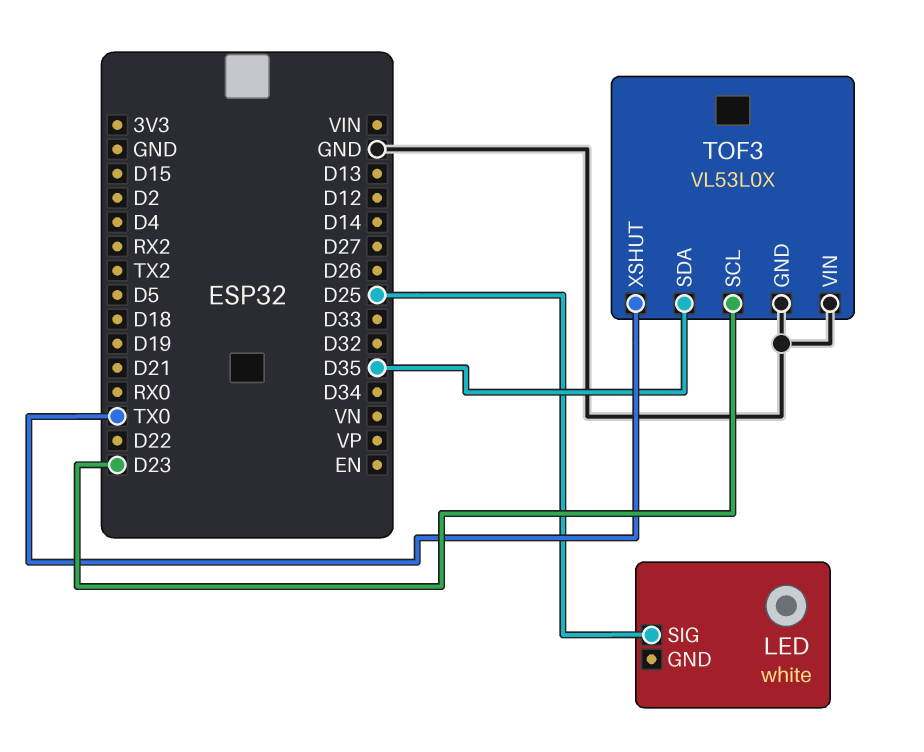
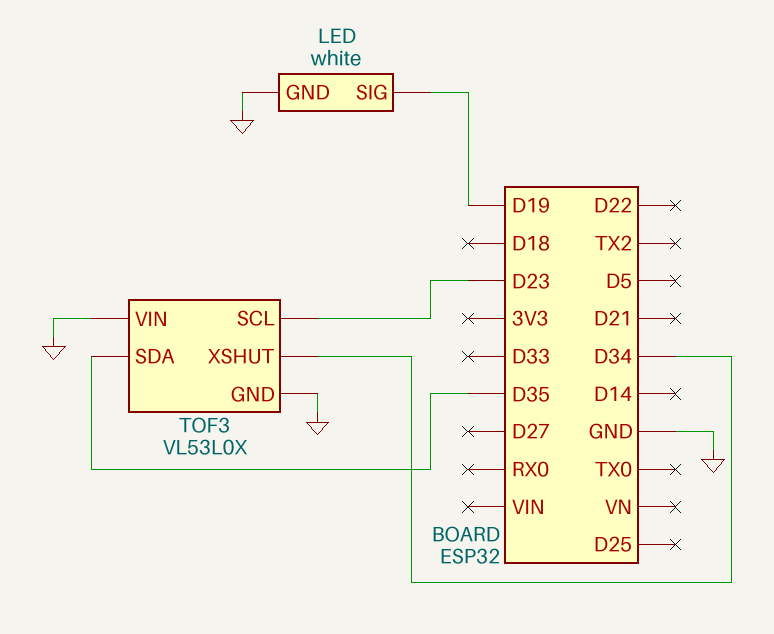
LED pin GND: none -> GND
LED pin SIG: D25 -> D19
TOF3 pin XSHUT: TX0 -> D34

